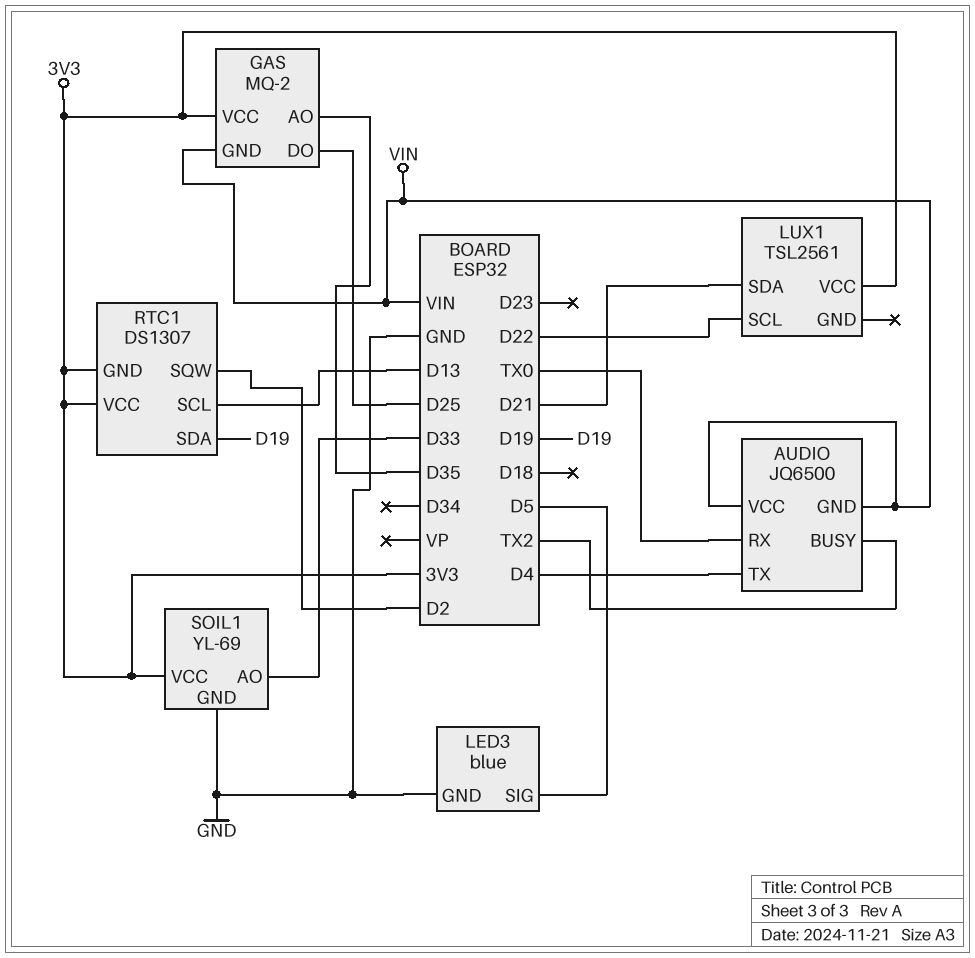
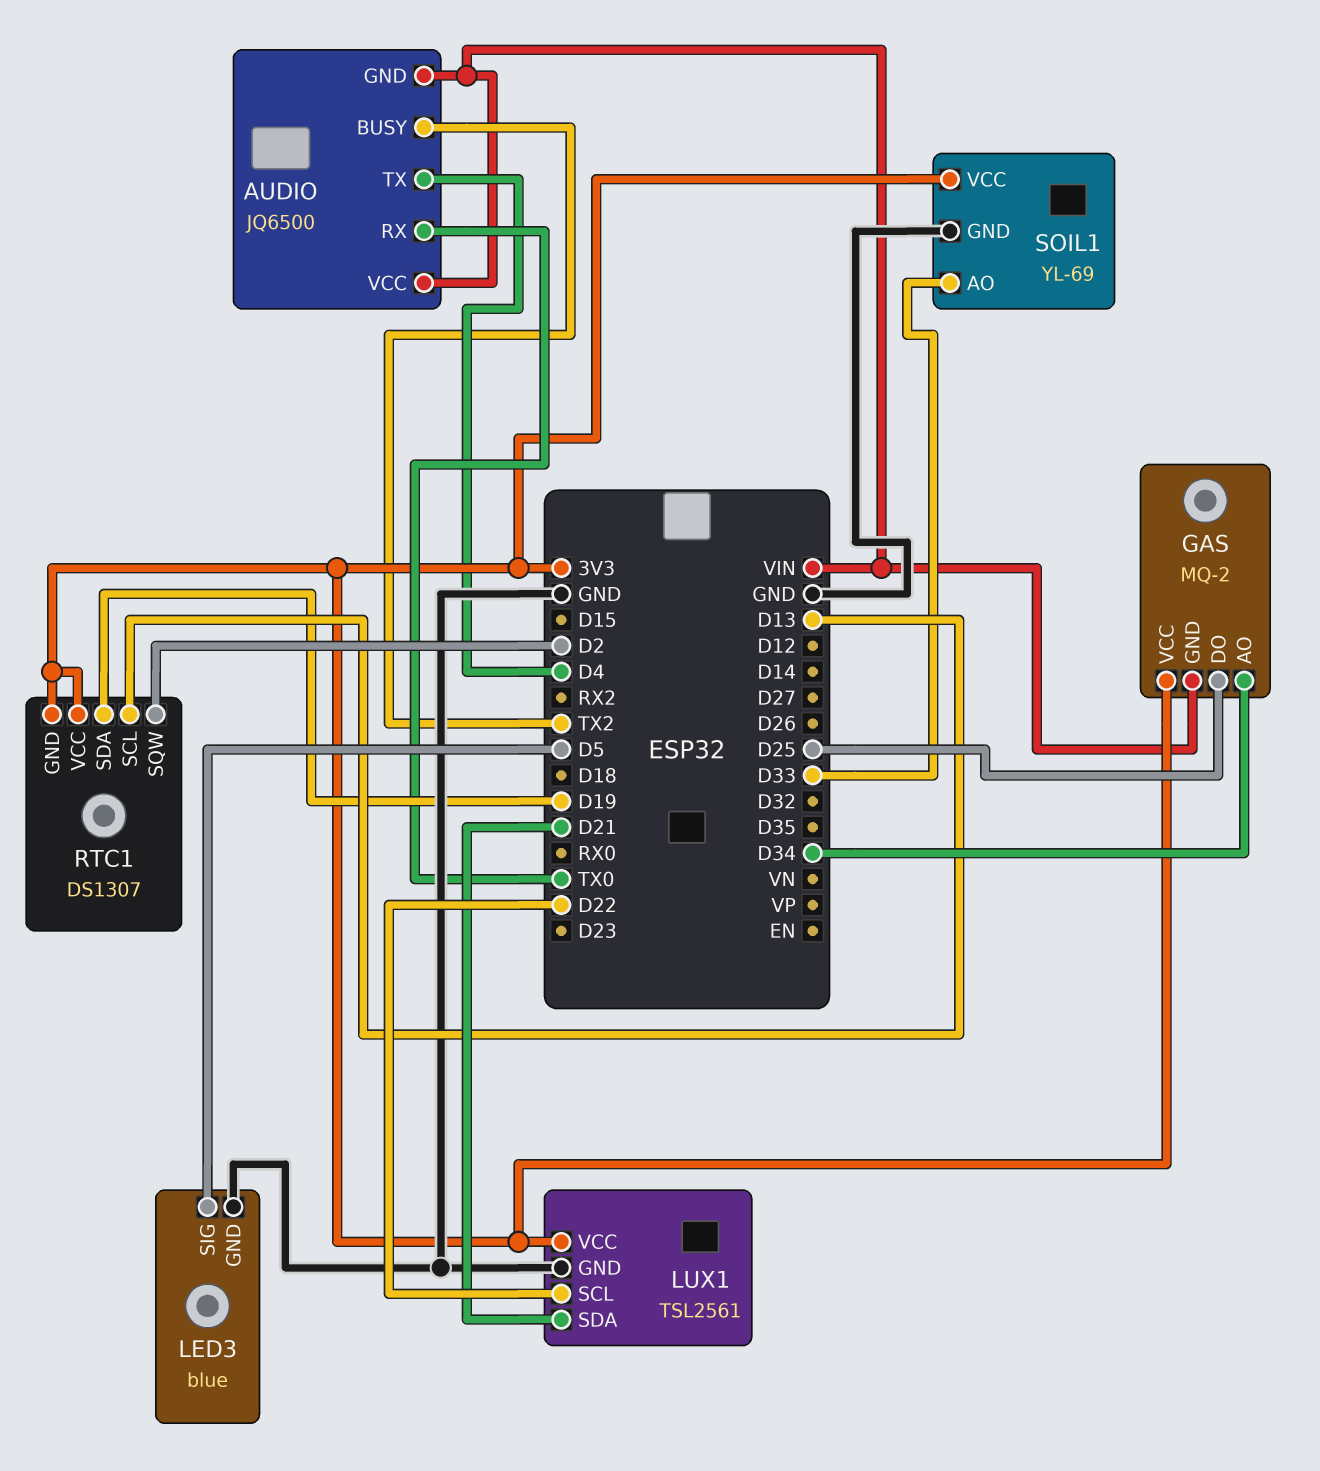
GAS pin AO: D35 -> D34
LUX1 pin GND: none -> GND

